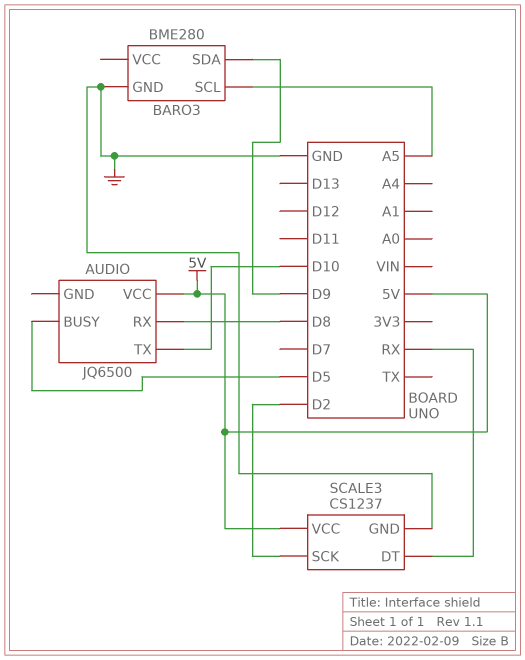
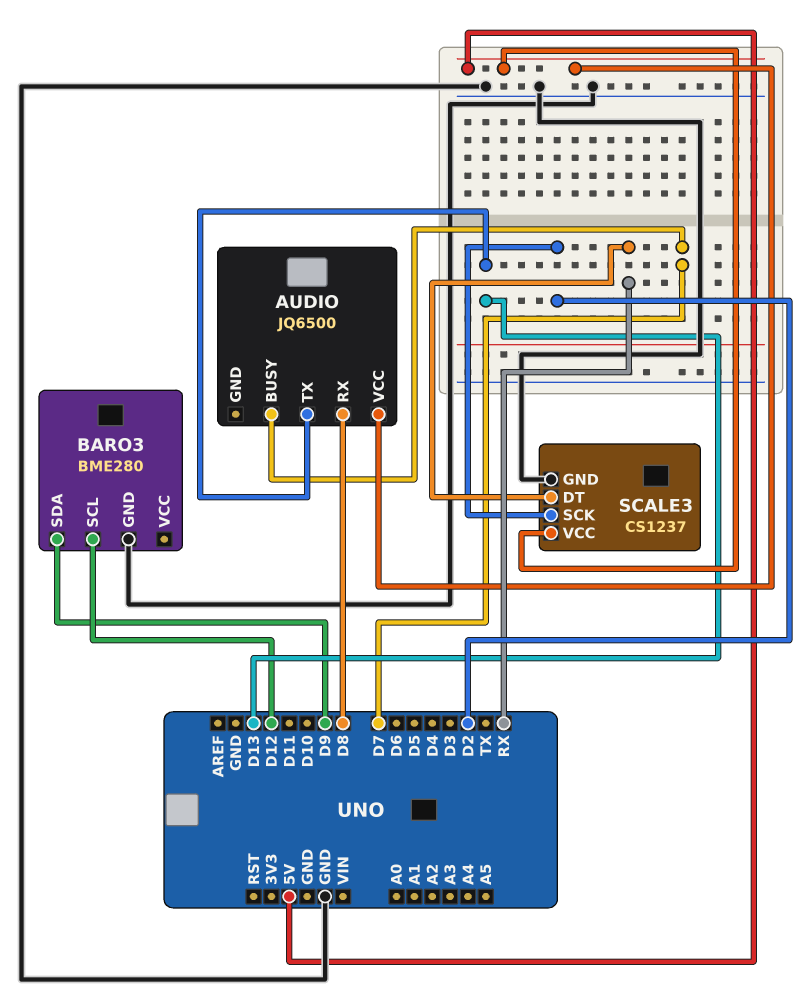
AUDIO pin BUSY: D5 -> D7
AUDIO pin TX: D10 -> D13
BARO3 pin SCL: A5 -> D12

